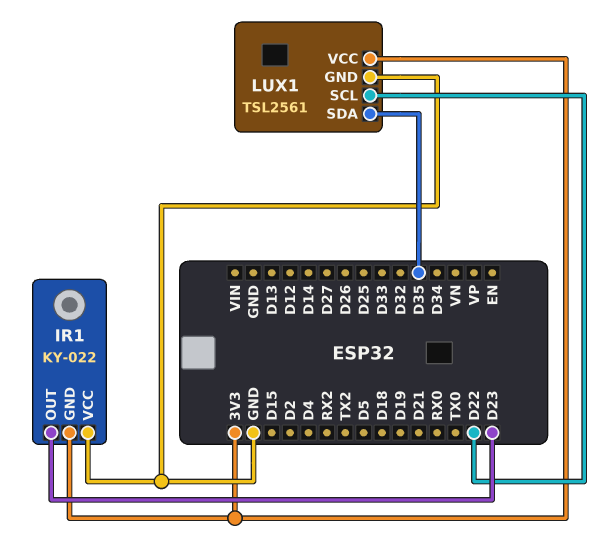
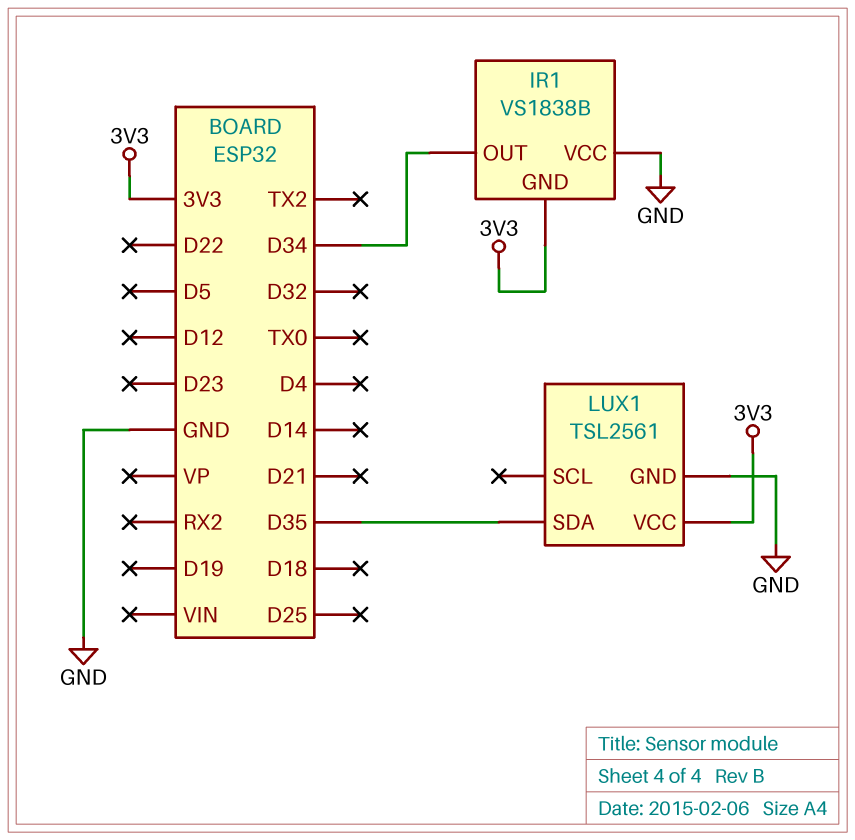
IR1: KY-022 -> VS1838B
IR1 pin OUT: D23 -> D34
LUX1 pin SCL: D22 -> none

